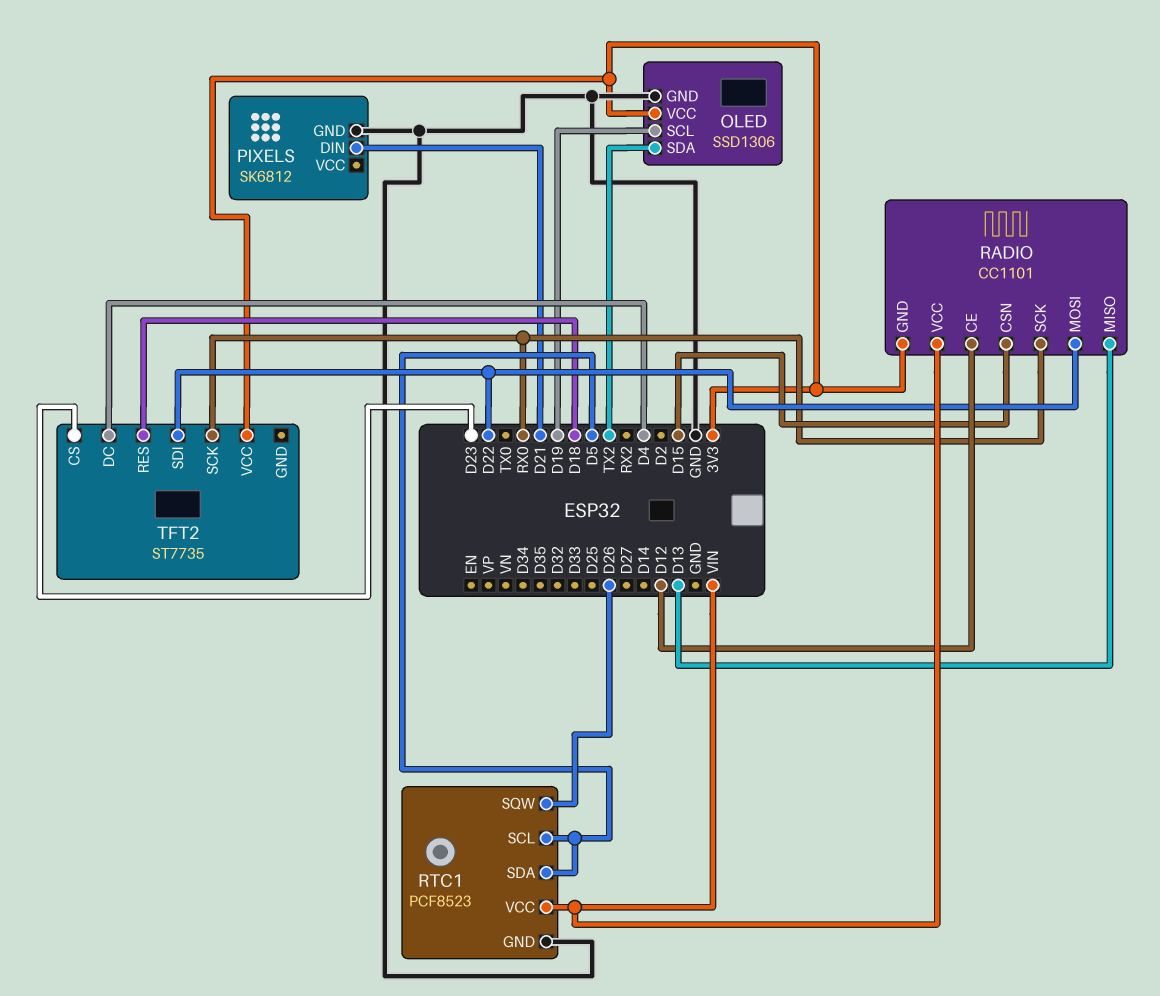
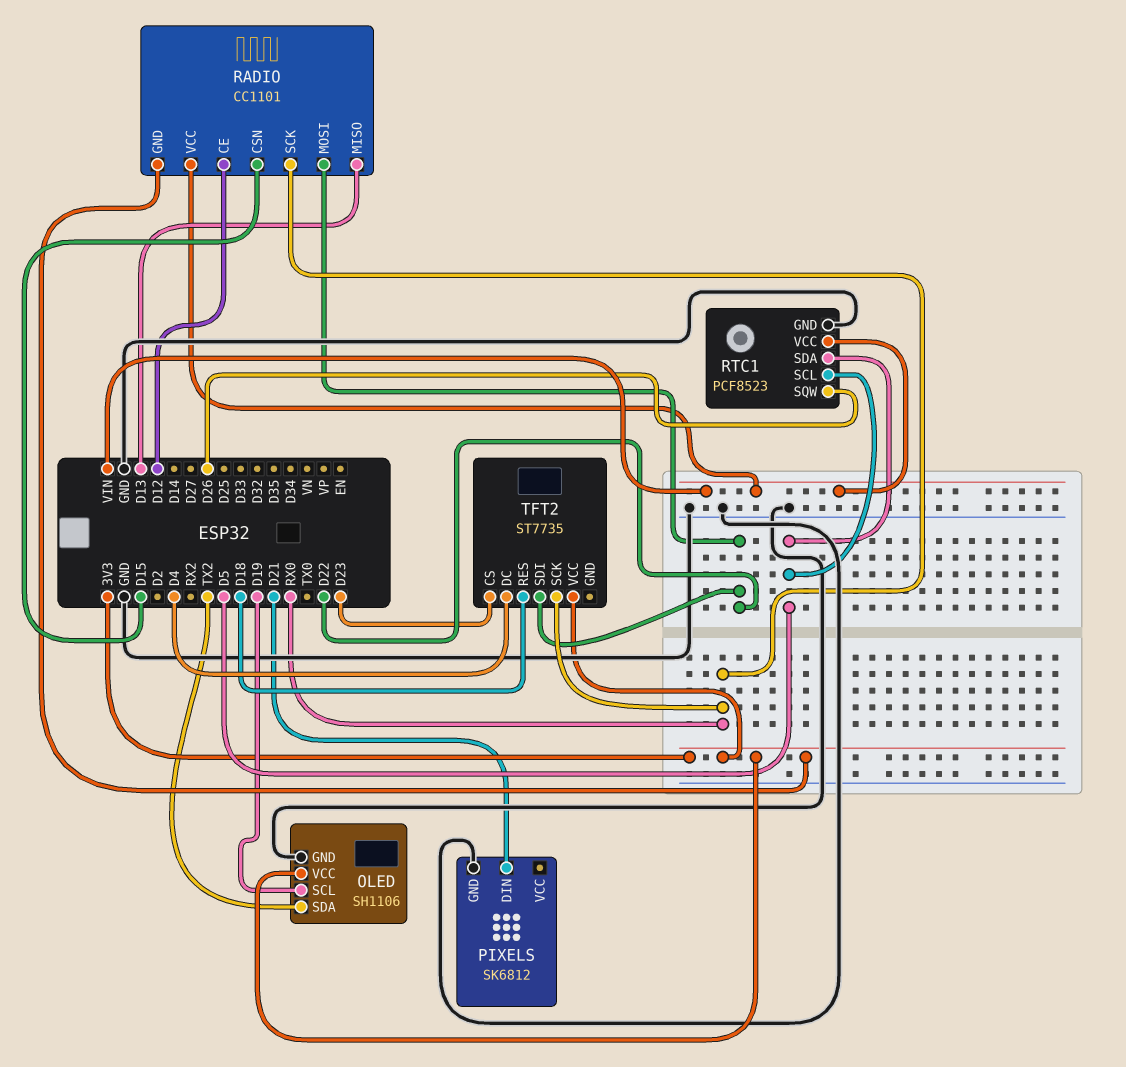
OLED: SSD1306 -> SH1106

